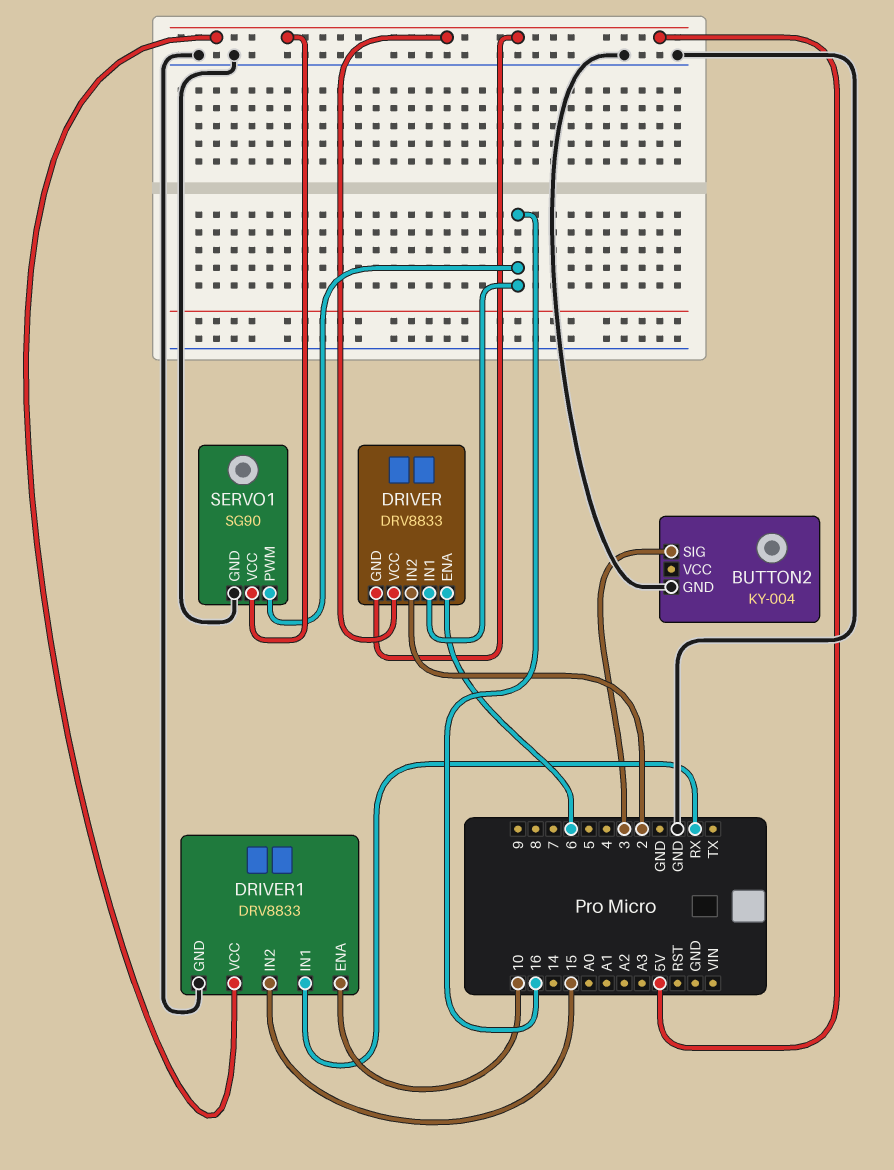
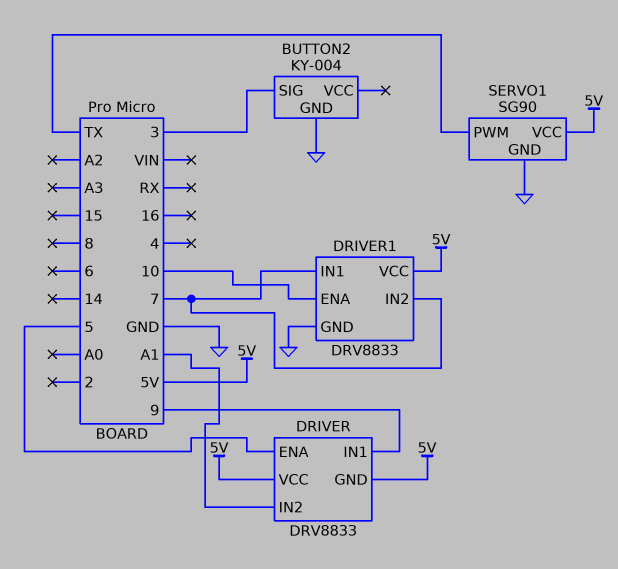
DRIVER pin ENA: 6 -> 5
DRIVER pin IN1: 16 -> 9
DRIVER pin IN2: 2 -> A1
DRIVER1 pin IN1: RX -> 7
DRIVER1 pin IN2: 15 -> 7
SERVO1 pin PWM: 16 -> TX

